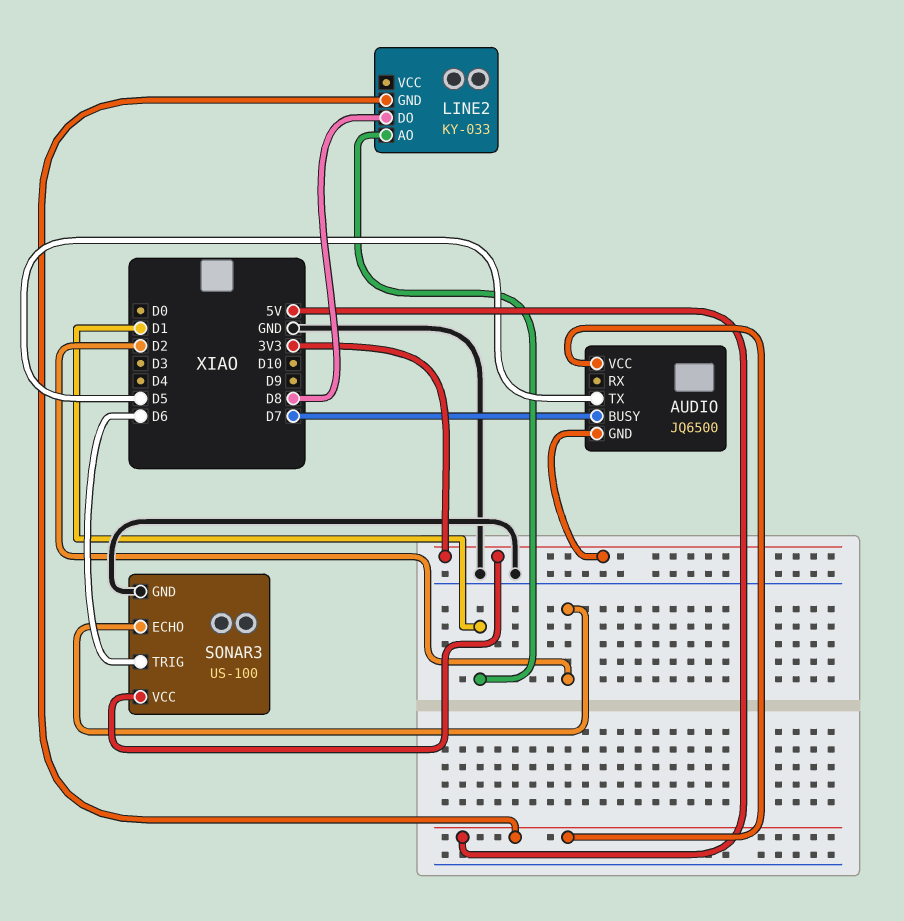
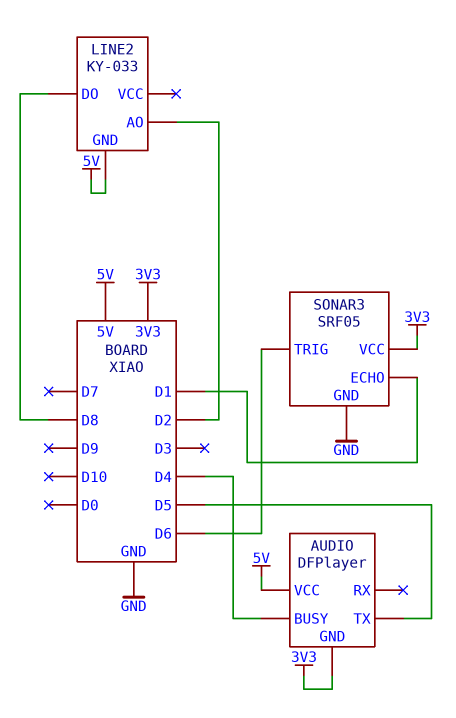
AUDIO: JQ6500 -> DFPlayer
AUDIO pin BUSY: D7 -> D4
LINE2 pin AO: D1 -> D2
SONAR3: US-100 -> SRF05
SONAR3 pin ECHO: D2 -> D1

